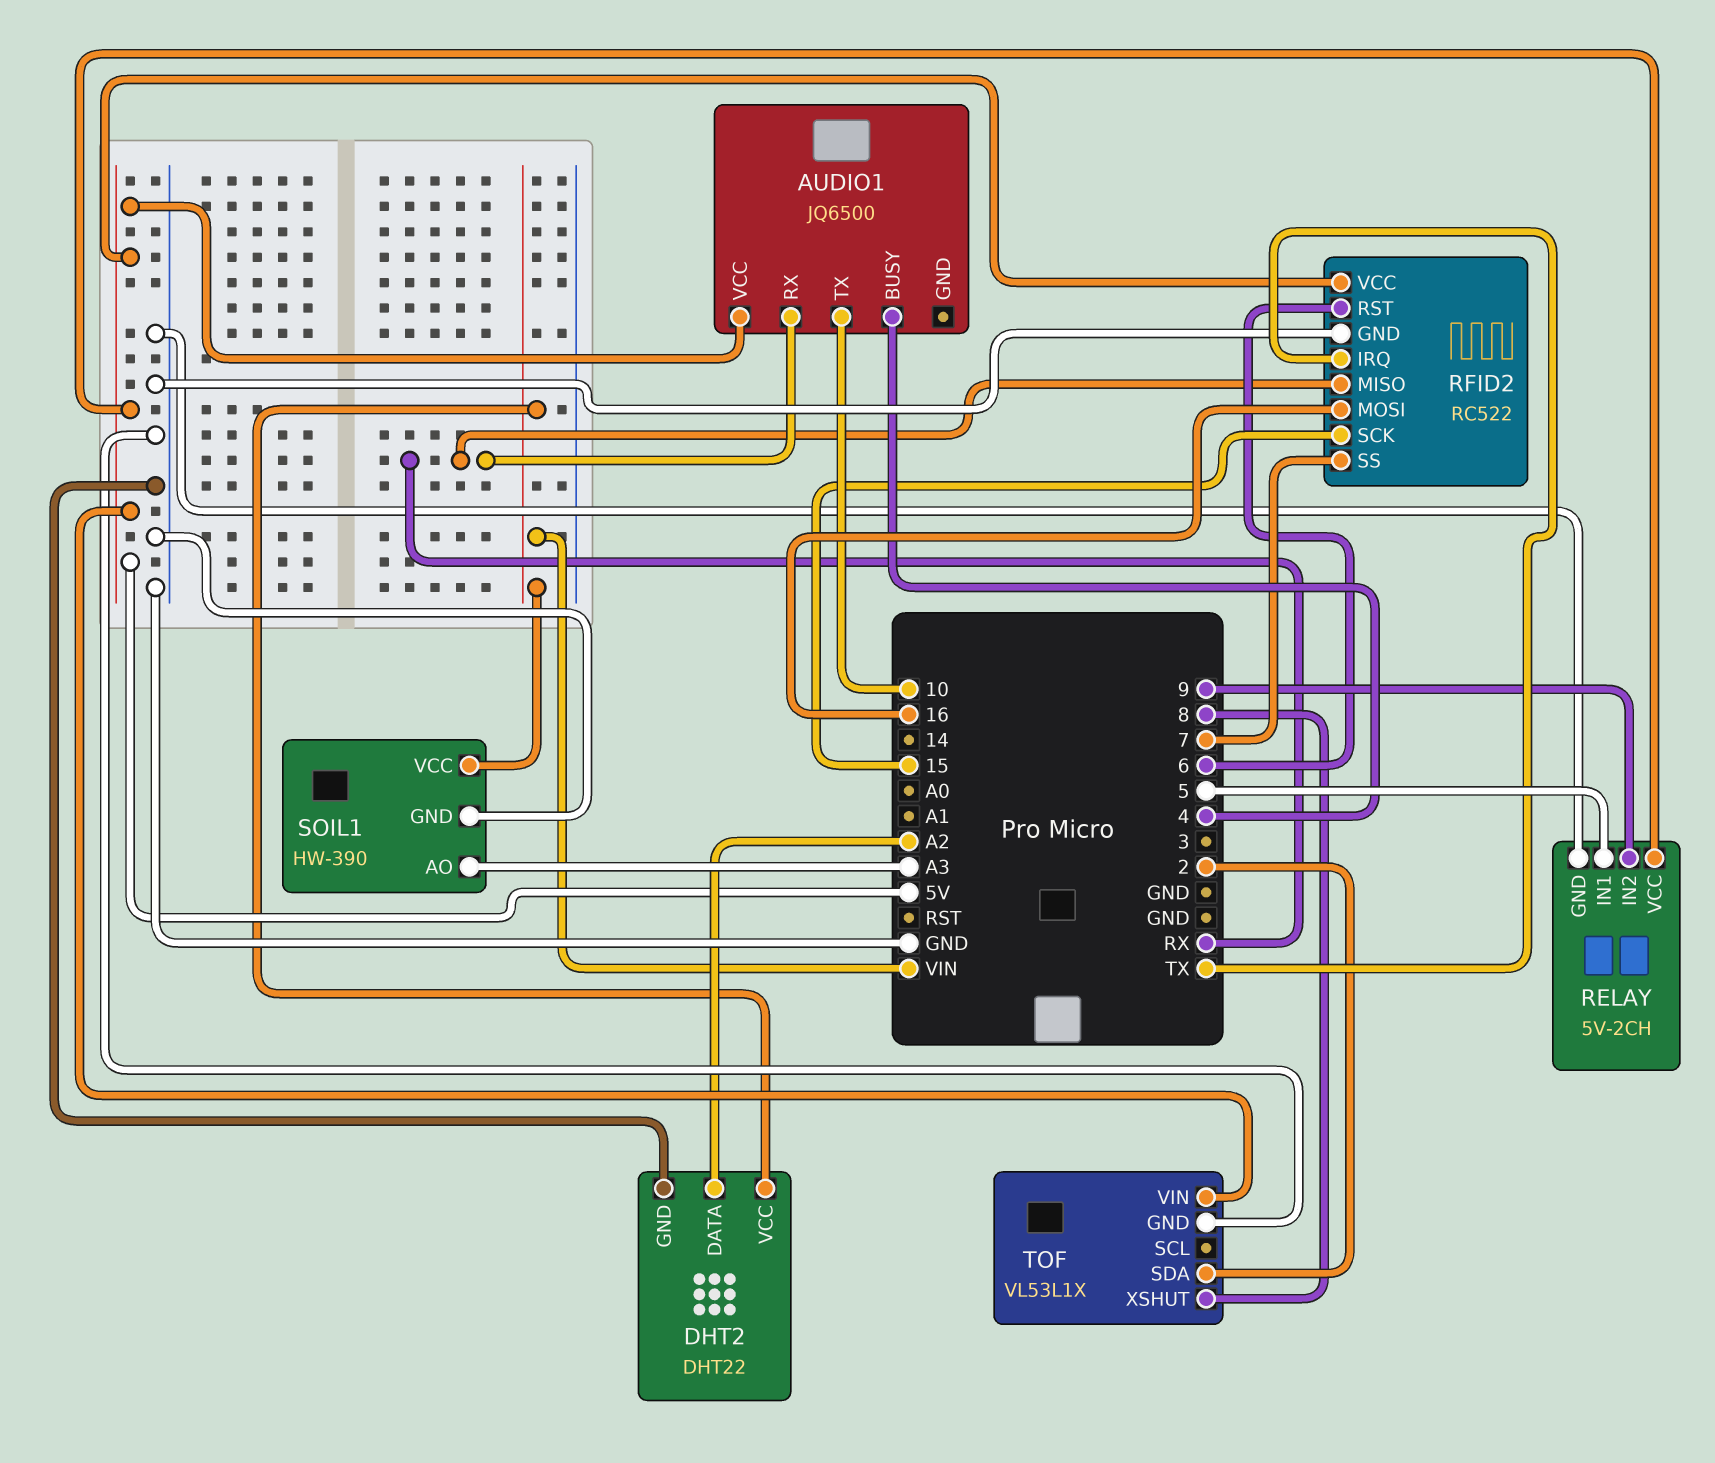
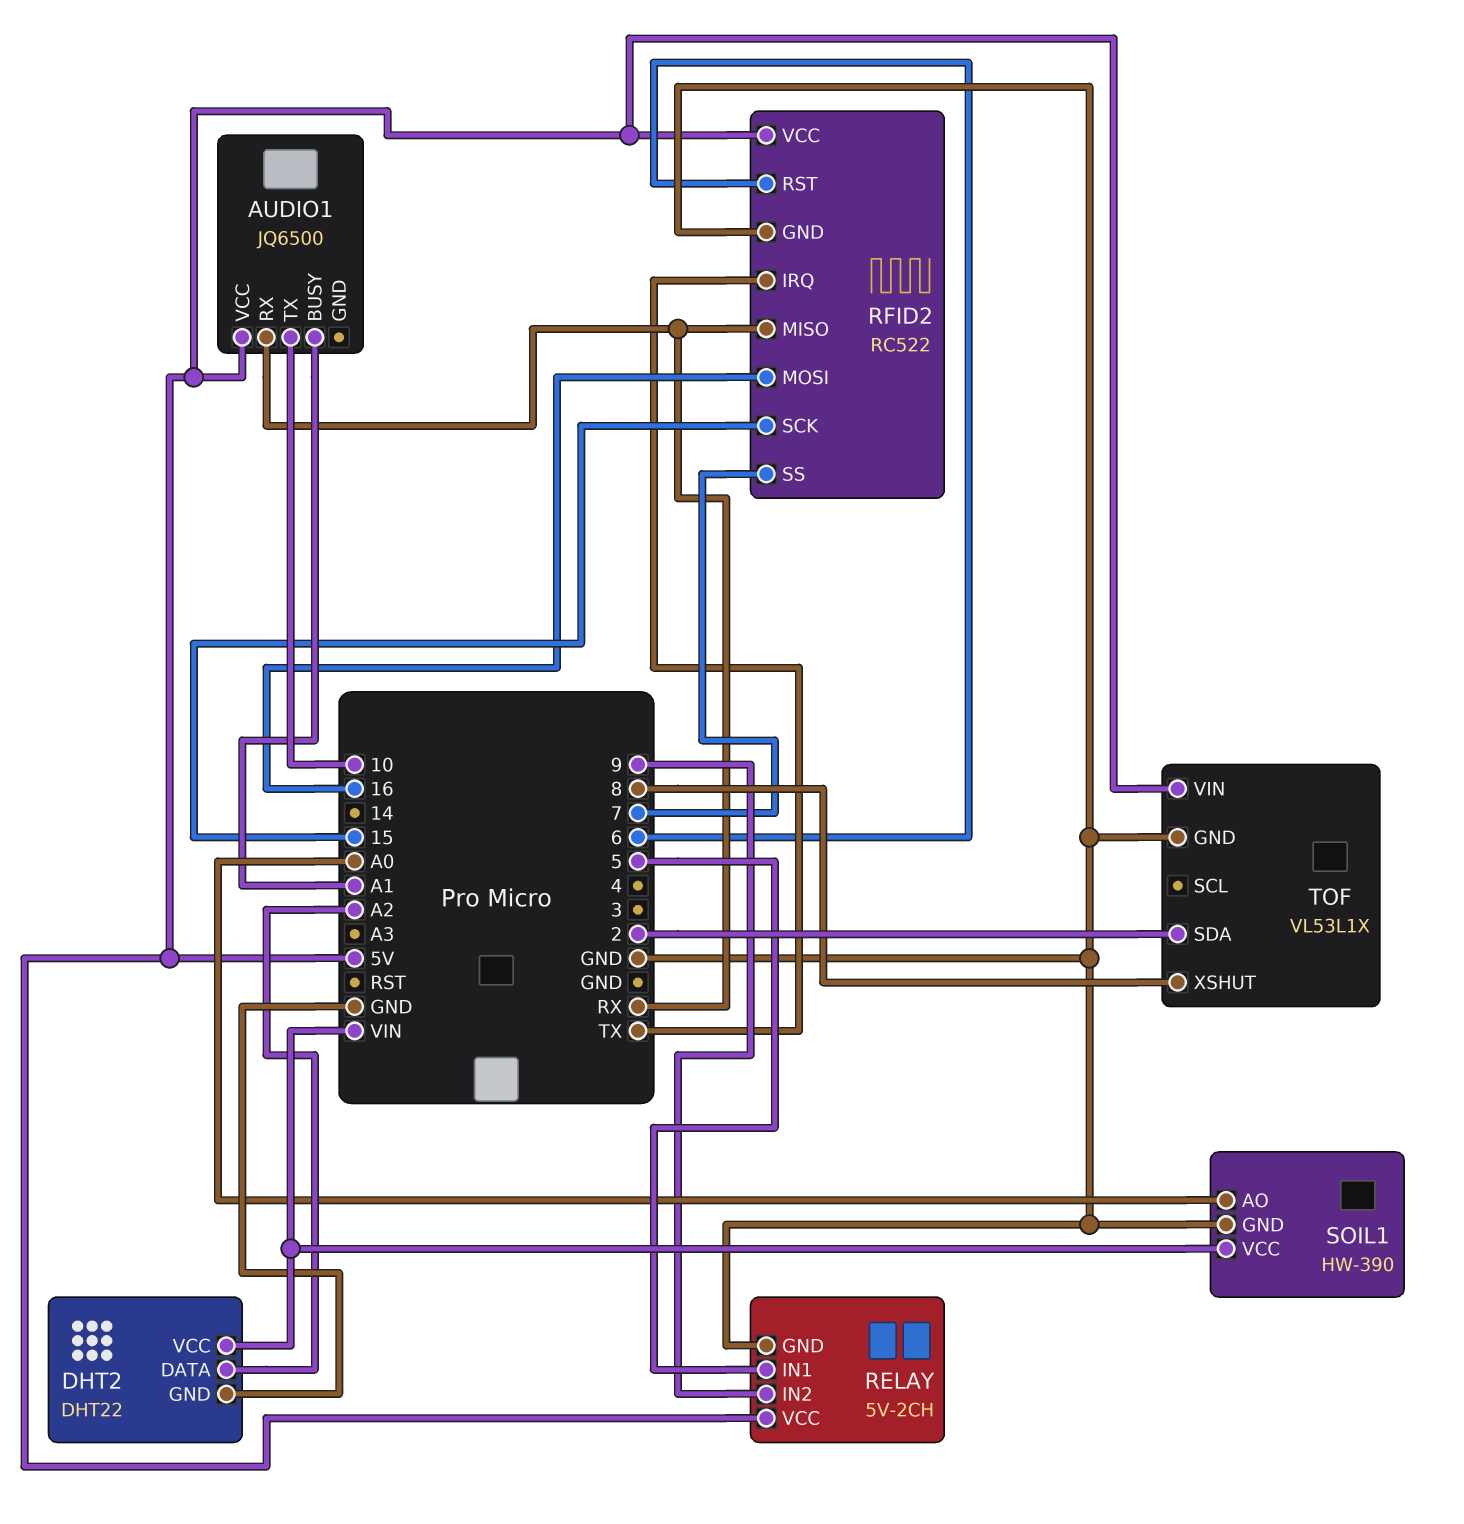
AUDIO1 pin BUSY: 4 -> A1
SOIL1 pin AO: A3 -> A0

